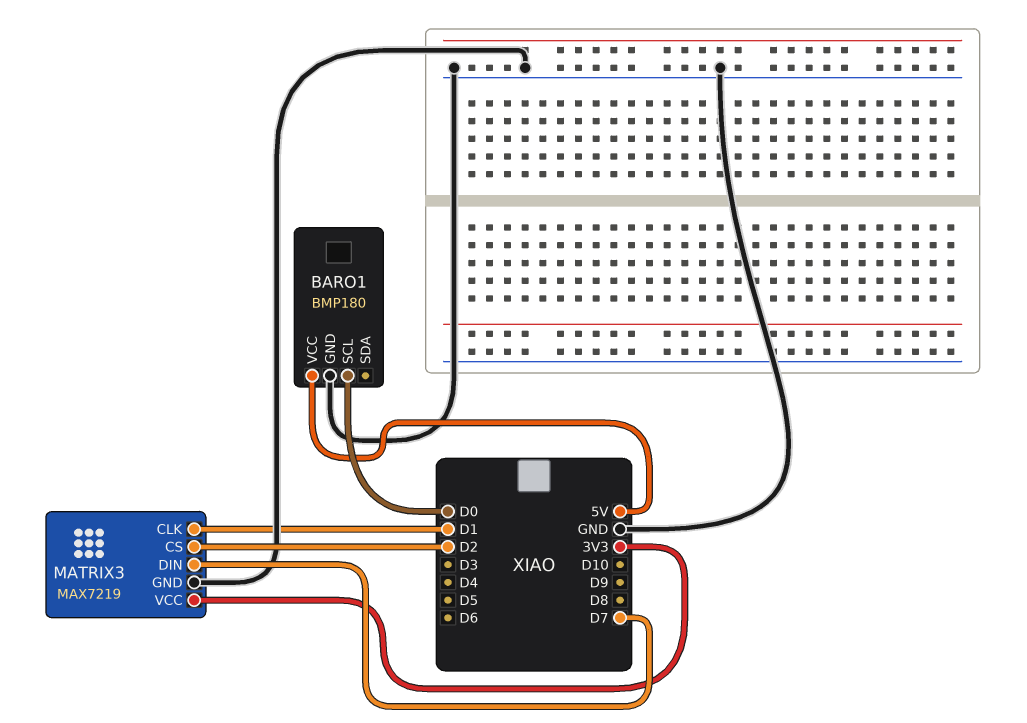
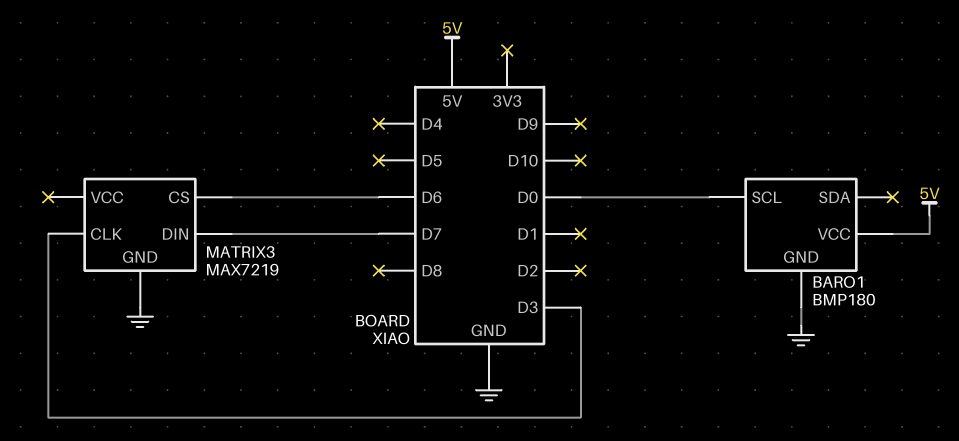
MATRIX3 pin CLK: D1 -> D3
MATRIX3 pin CS: D2 -> D6
MATRIX3 pin VCC: 3V3 -> none

